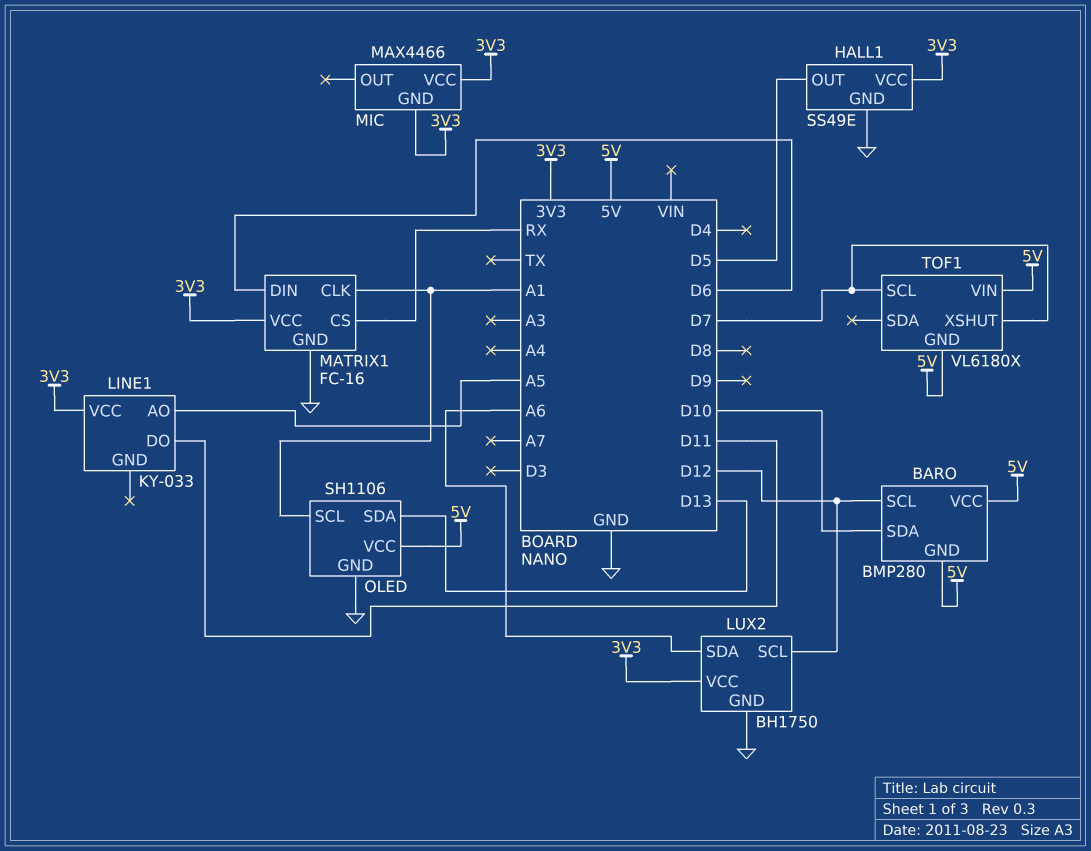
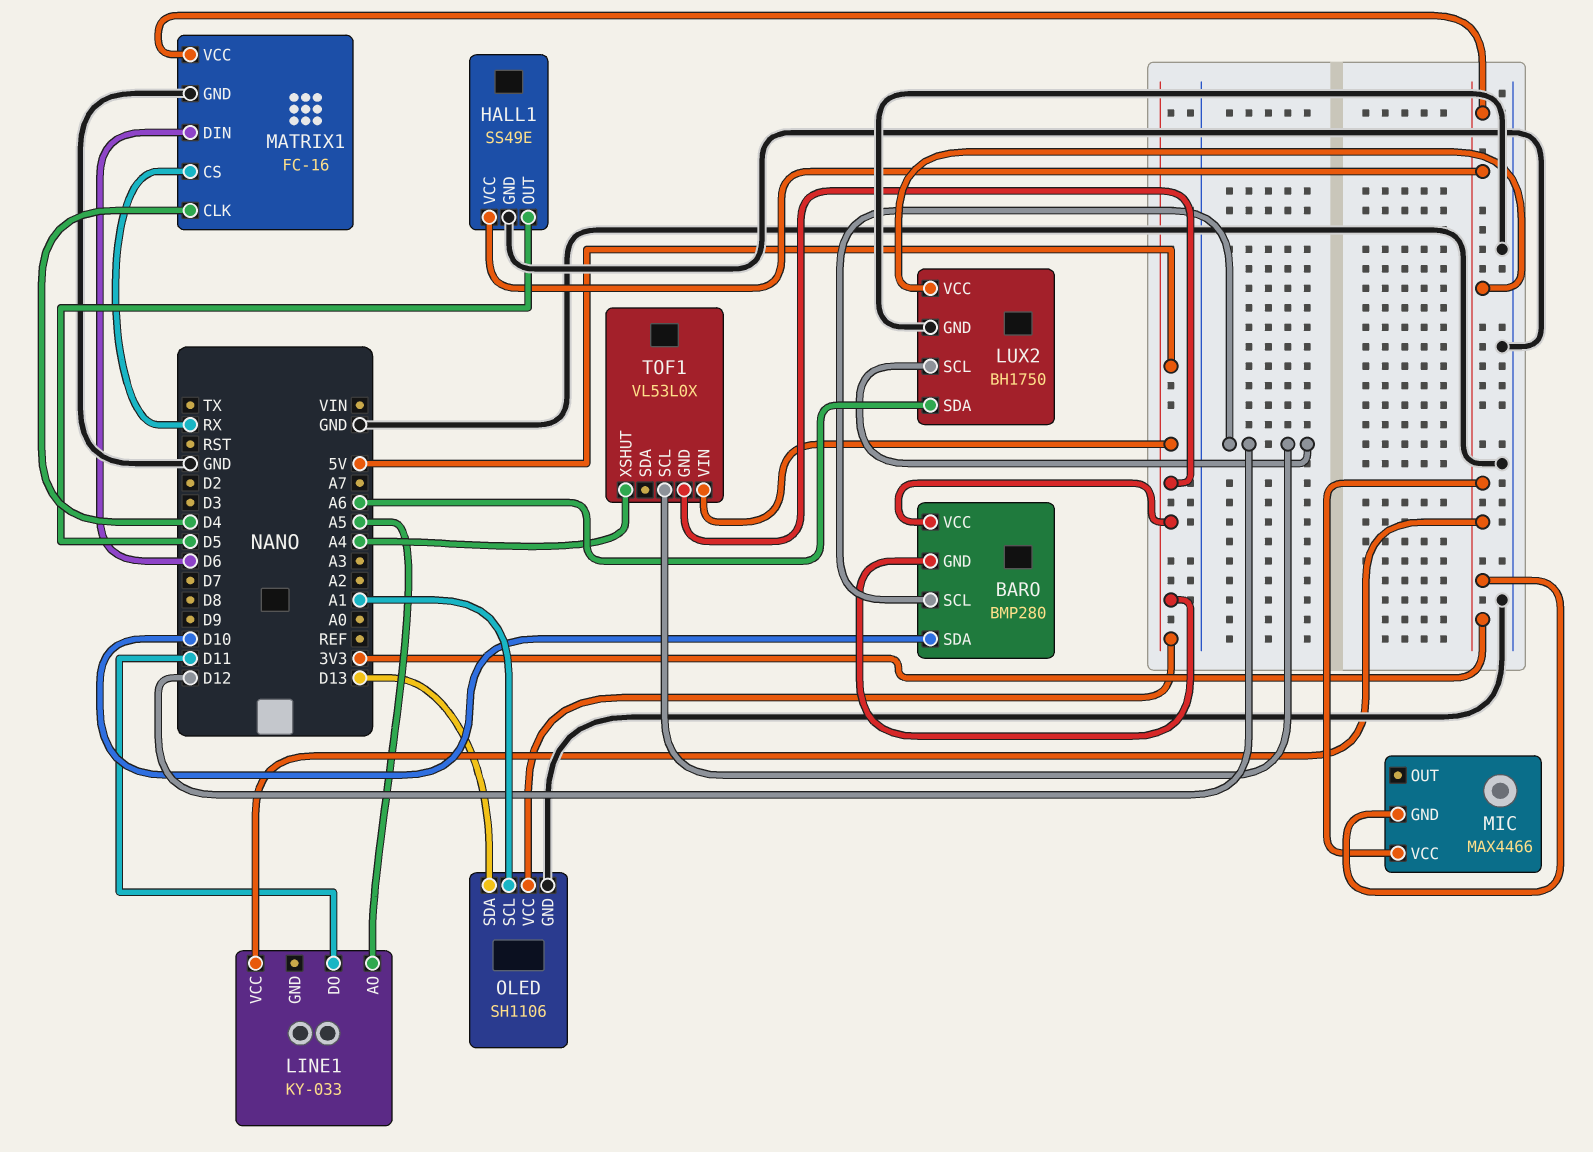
MATRIX1 pin CLK: A1 -> D4
TOF1: VL6180X -> VL53L0X
TOF1 pin SCL: D7 -> D12
TOF1 pin XSHUT: D7 -> A4

